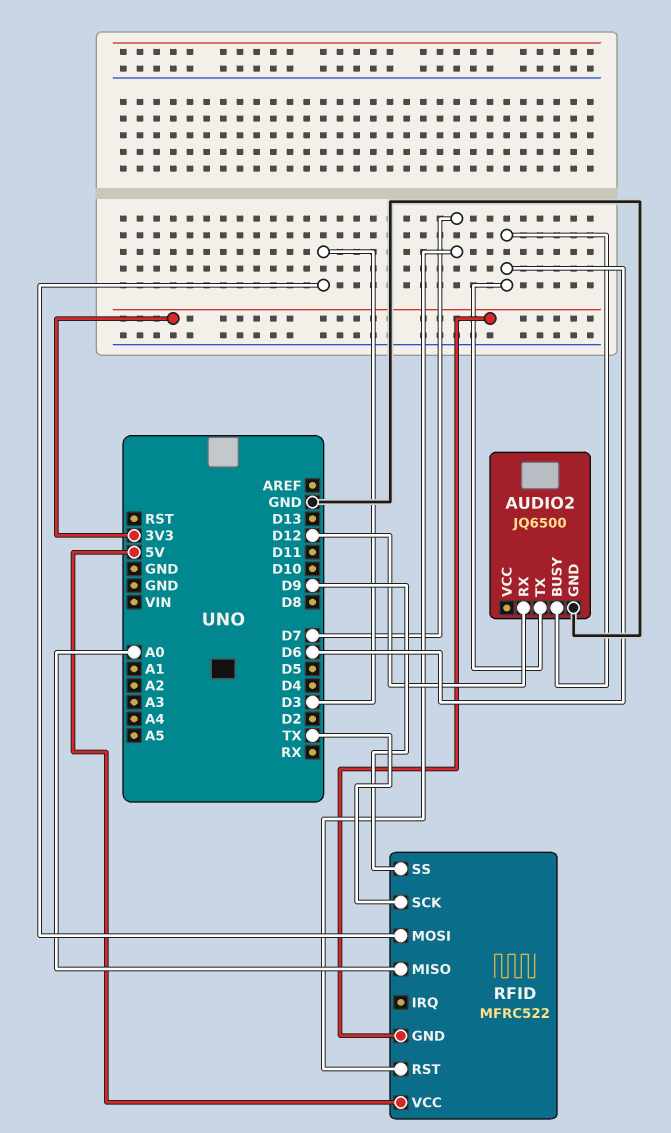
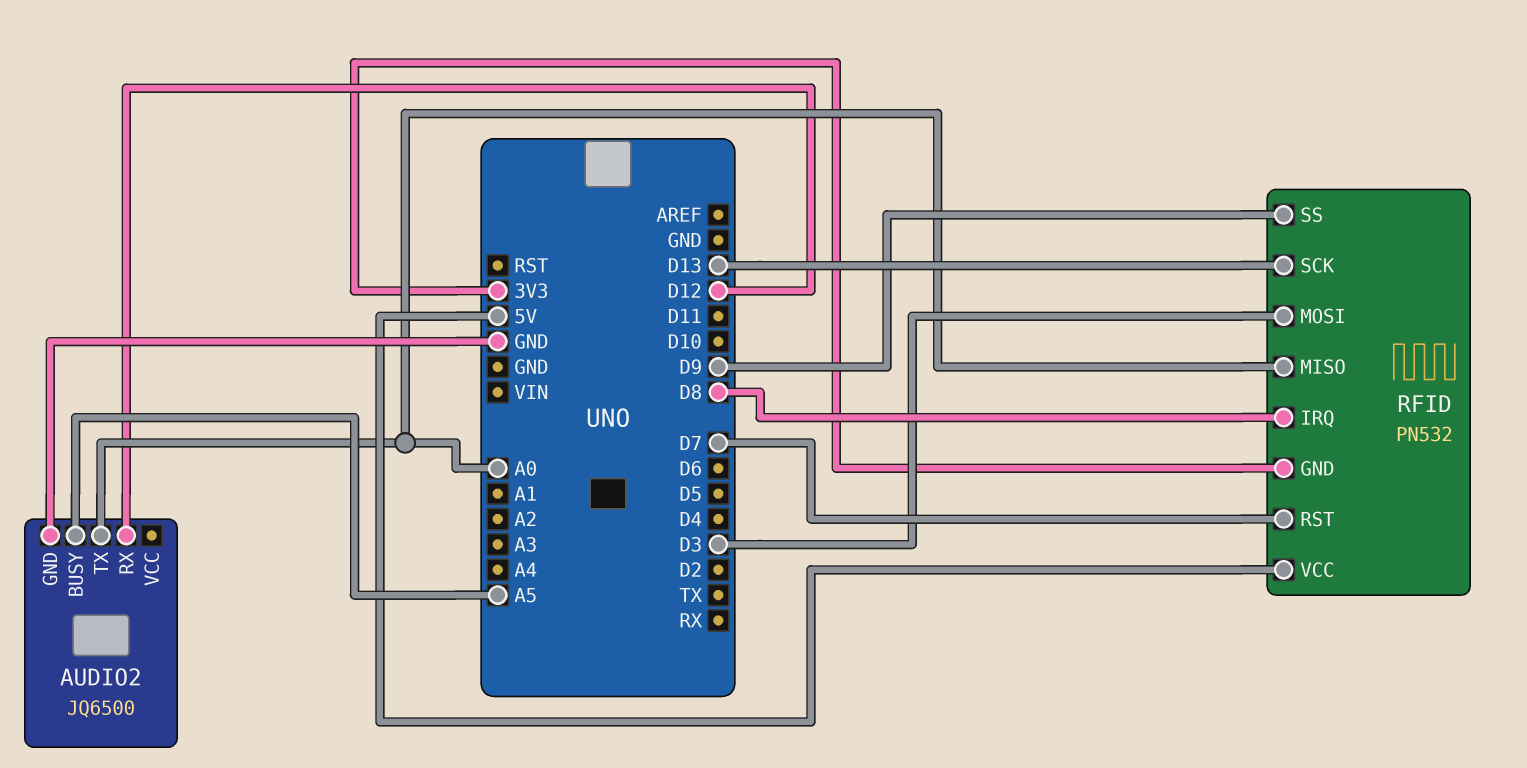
AUDIO2 pin BUSY: D6 -> A5
AUDIO2 pin TX: D6 -> A0
RFID: MFRC522 -> PN532
RFID pin IRQ: none -> D8
RFID pin SCK: TX -> D13

